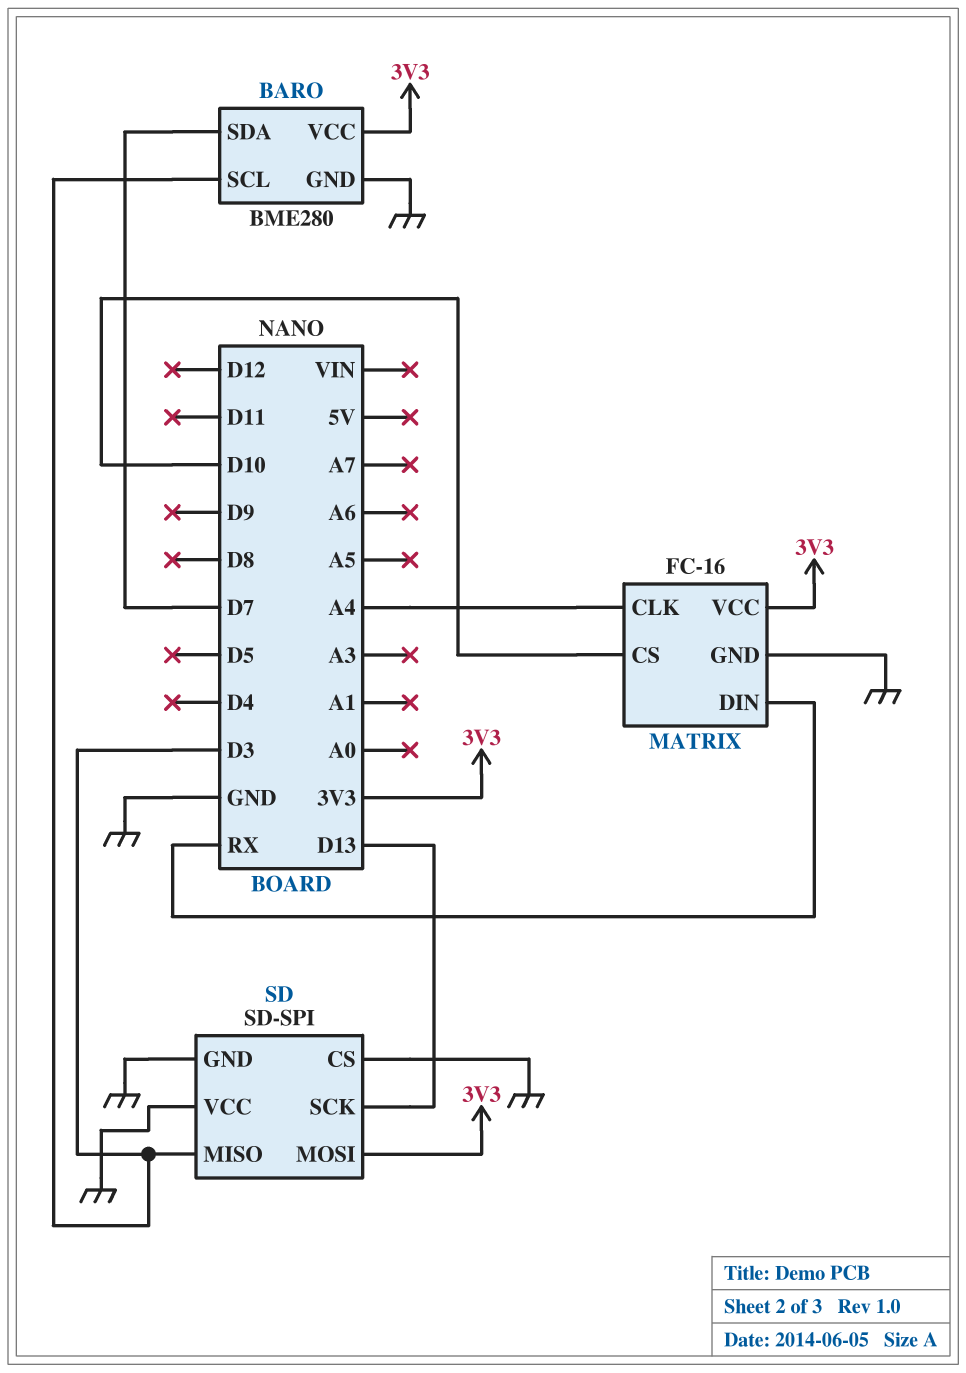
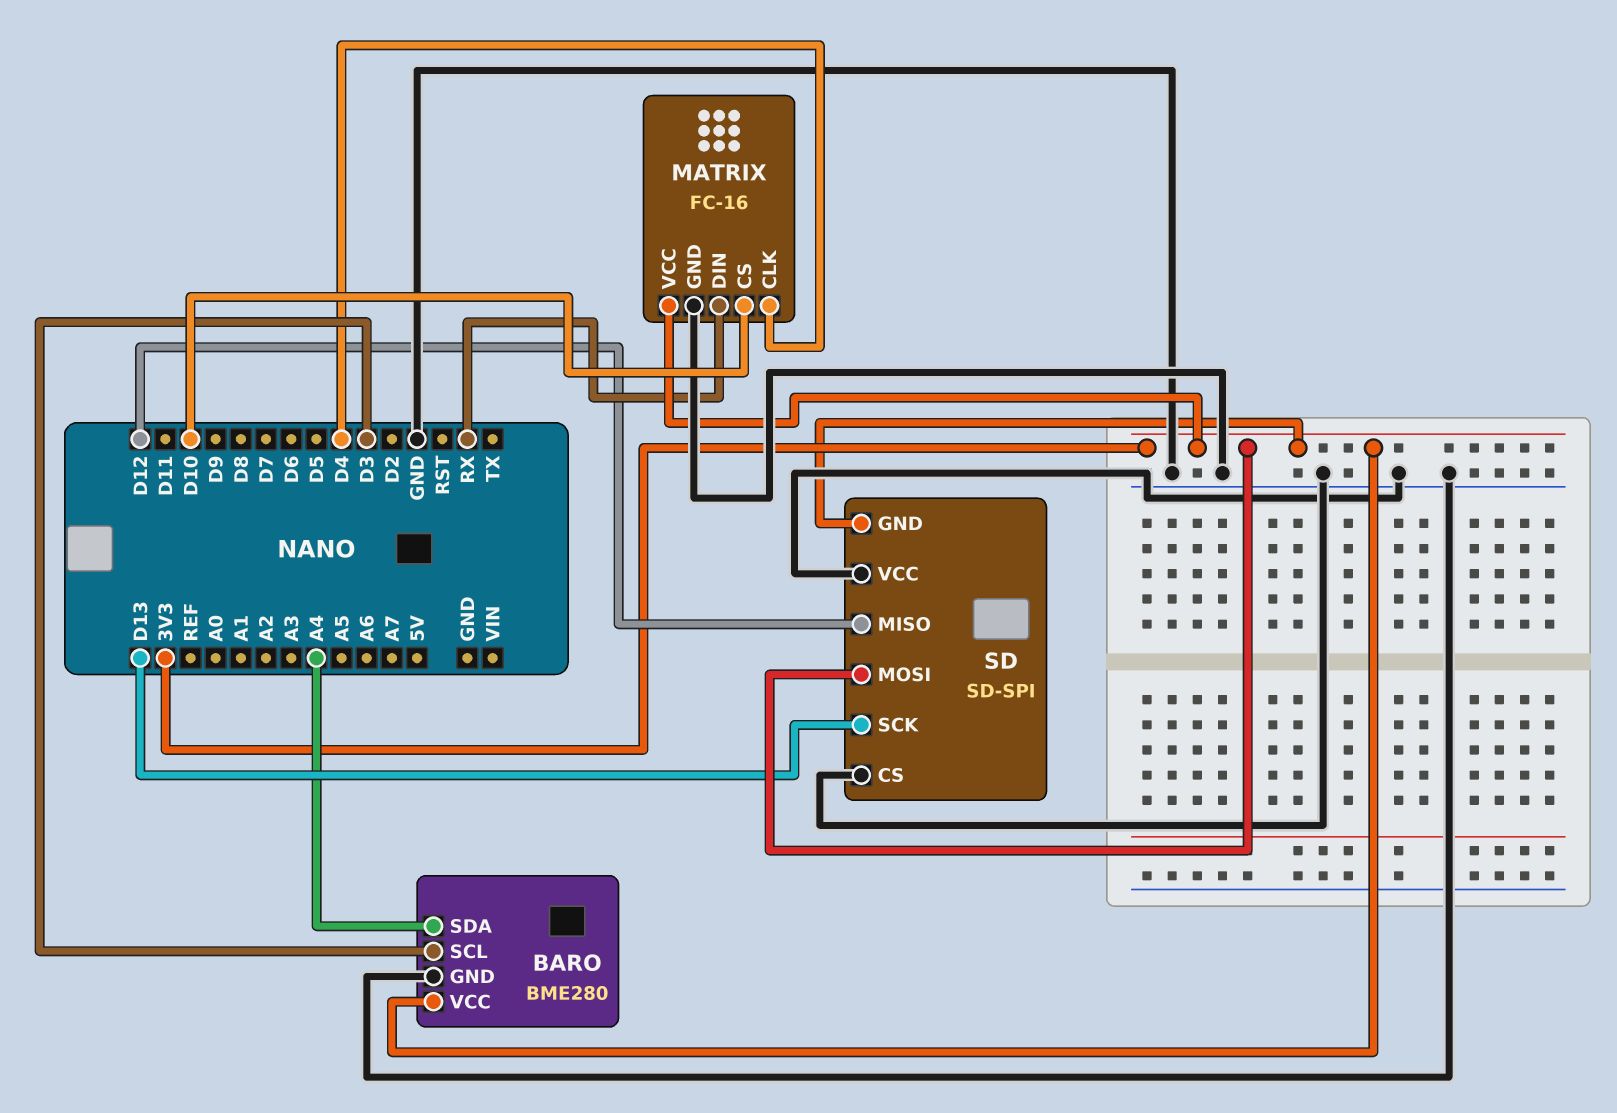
BARO pin SDA: D7 -> A4
MATRIX pin CLK: A4 -> D4
SD pin GND: GND -> 3V3
SD pin MISO: D3 -> D12

